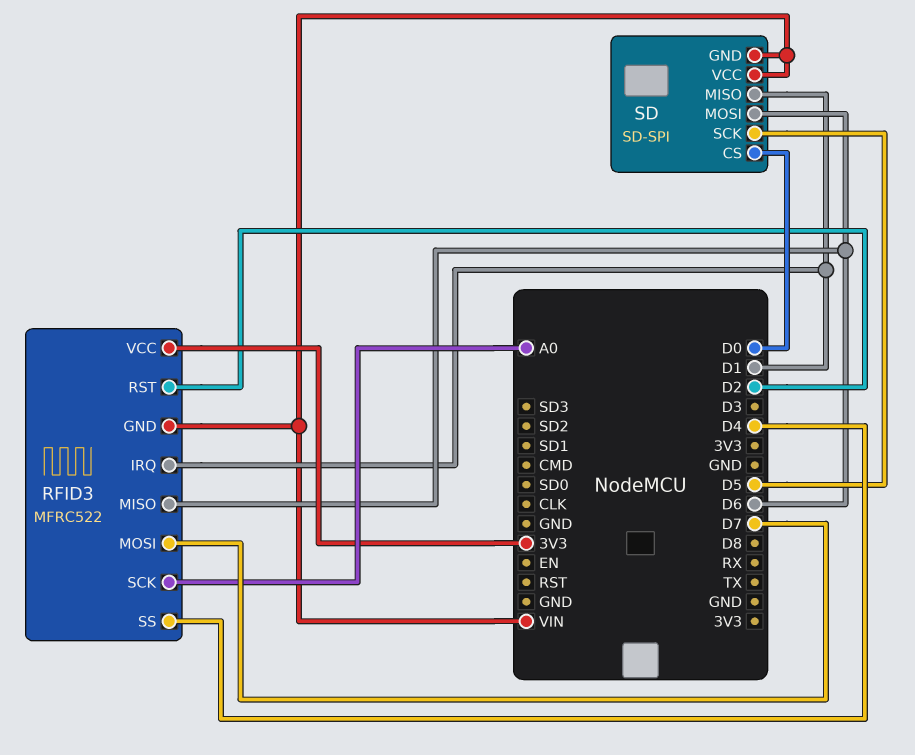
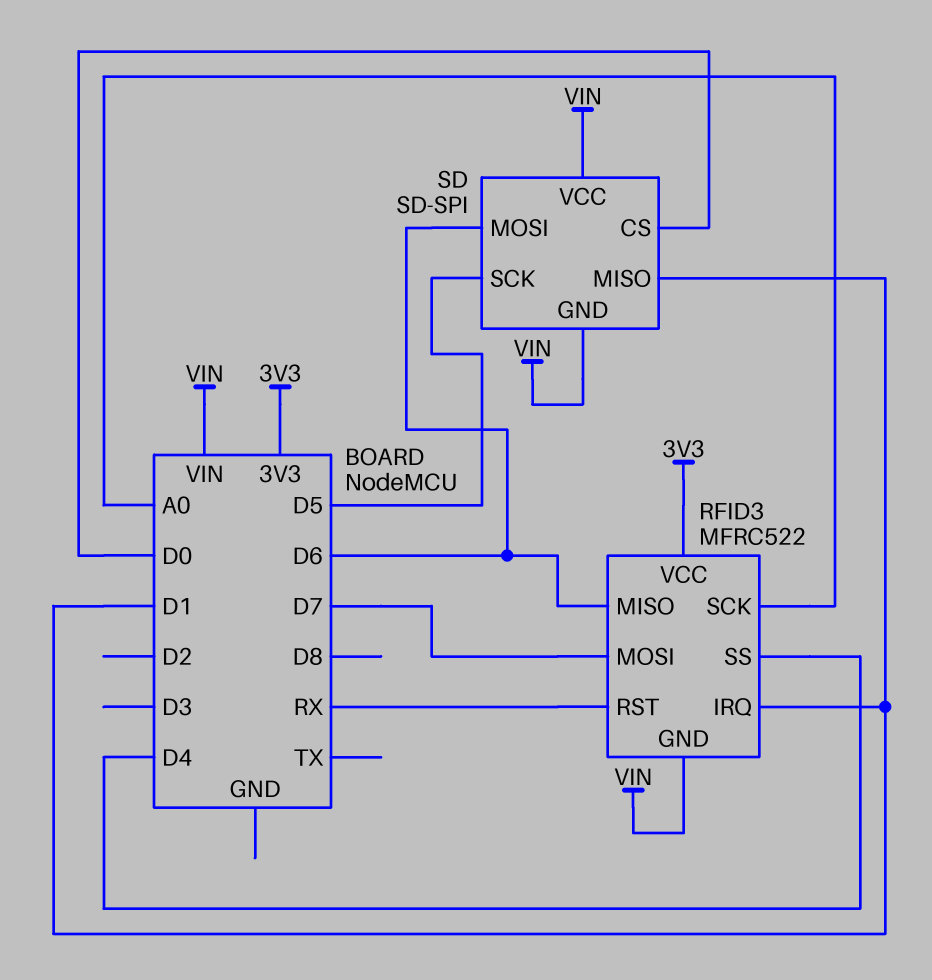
RFID3 pin RST: D2 -> RX

